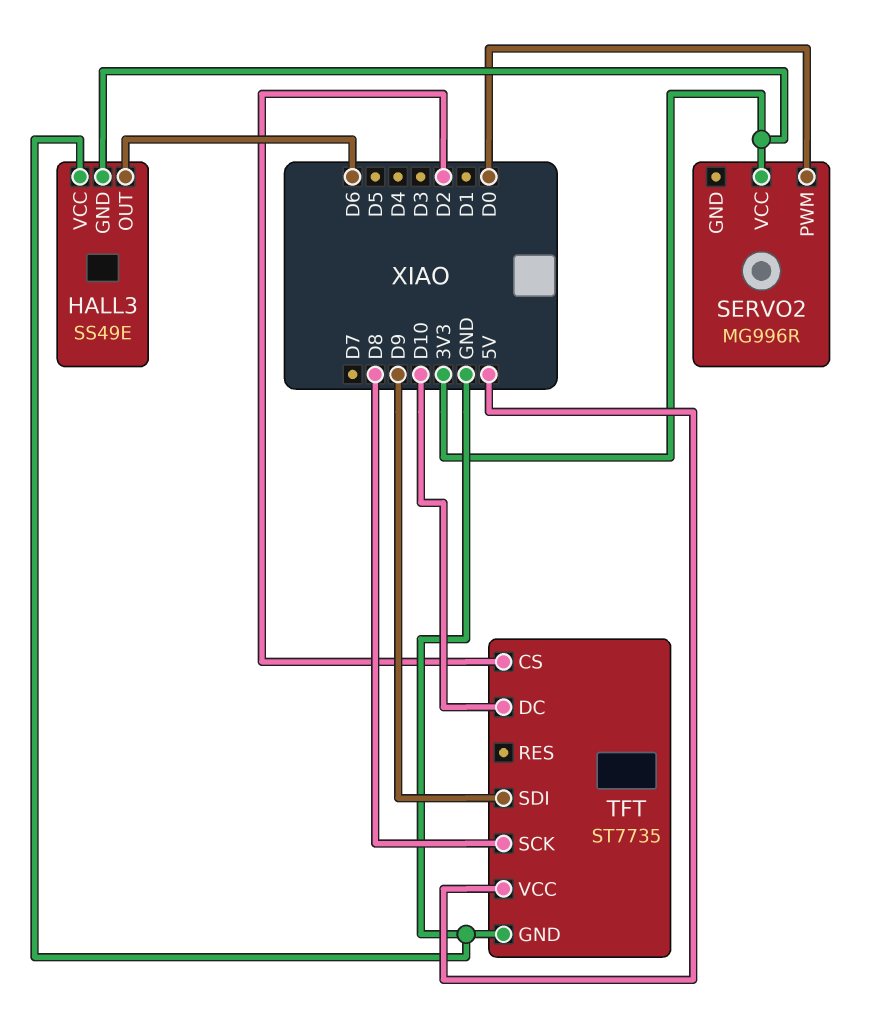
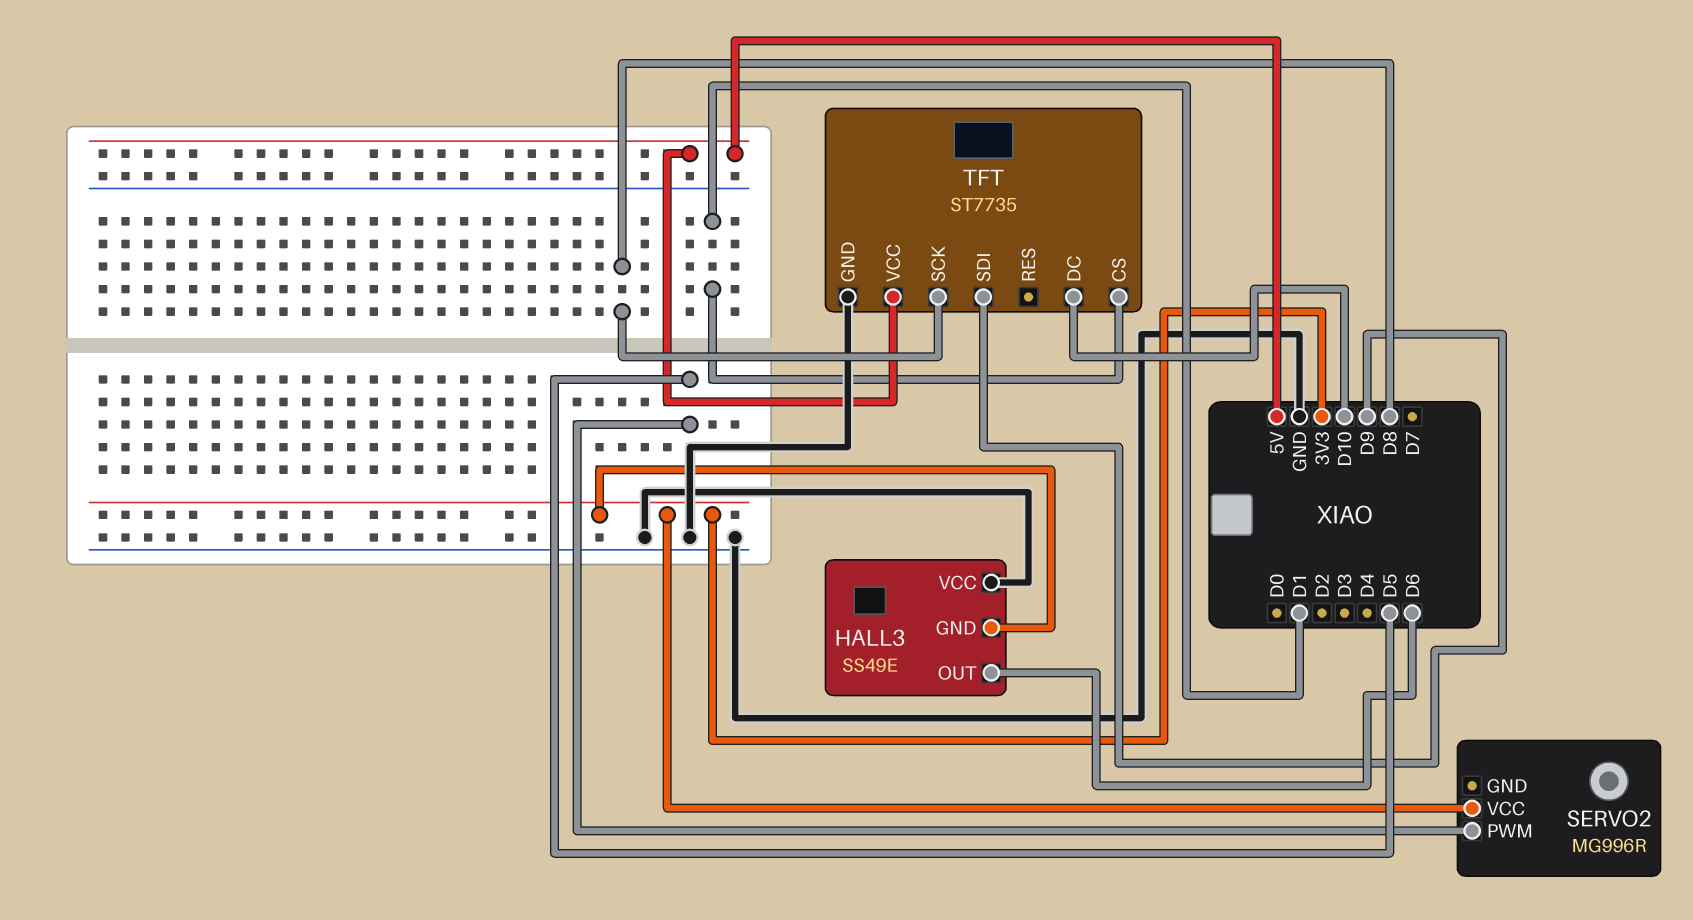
SERVO2 pin PWM: D0 -> D5
TFT pin CS: D2 -> D1

